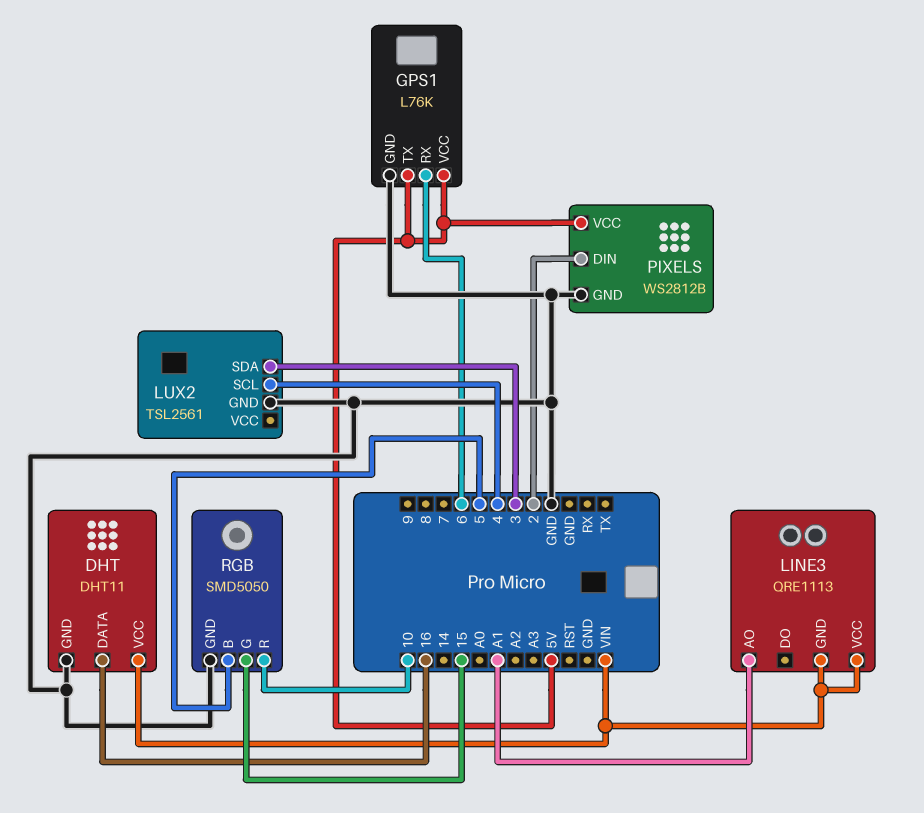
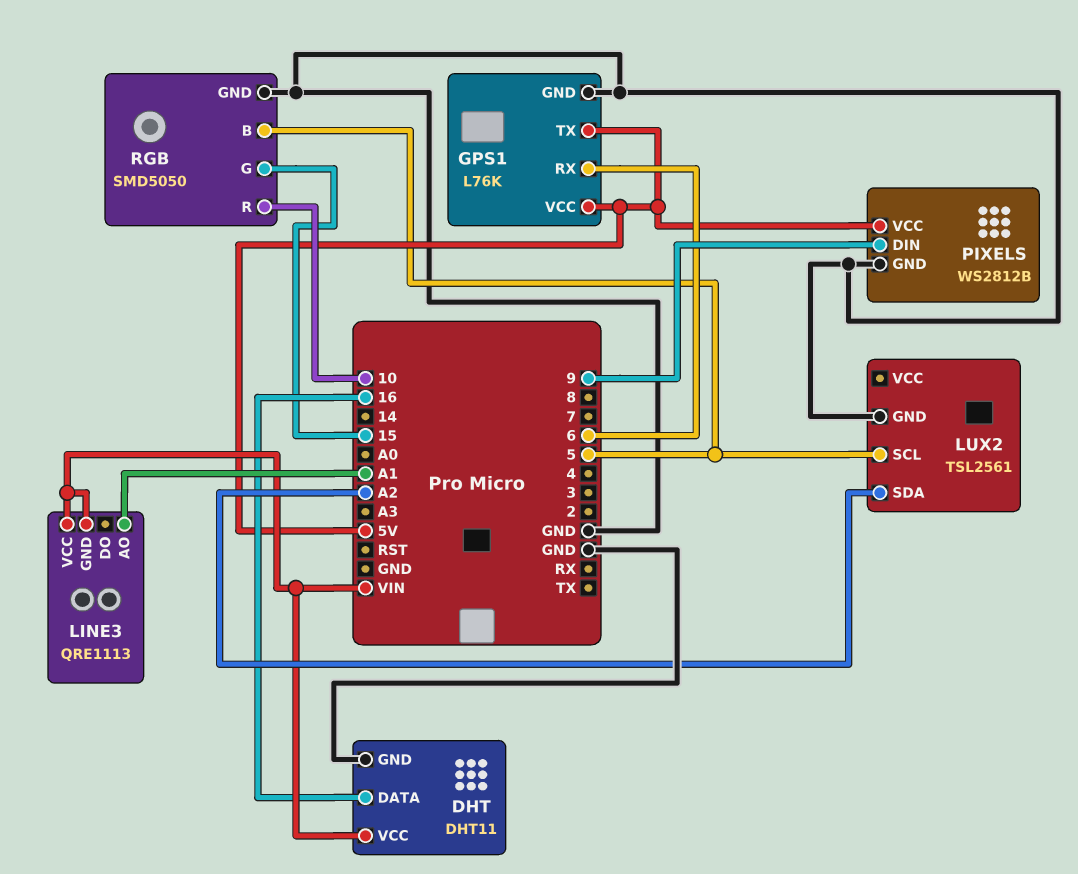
LUX2 pin SCL: 4 -> 5
LUX2 pin SDA: 3 -> A2
PIXELS pin DIN: 2 -> 9

